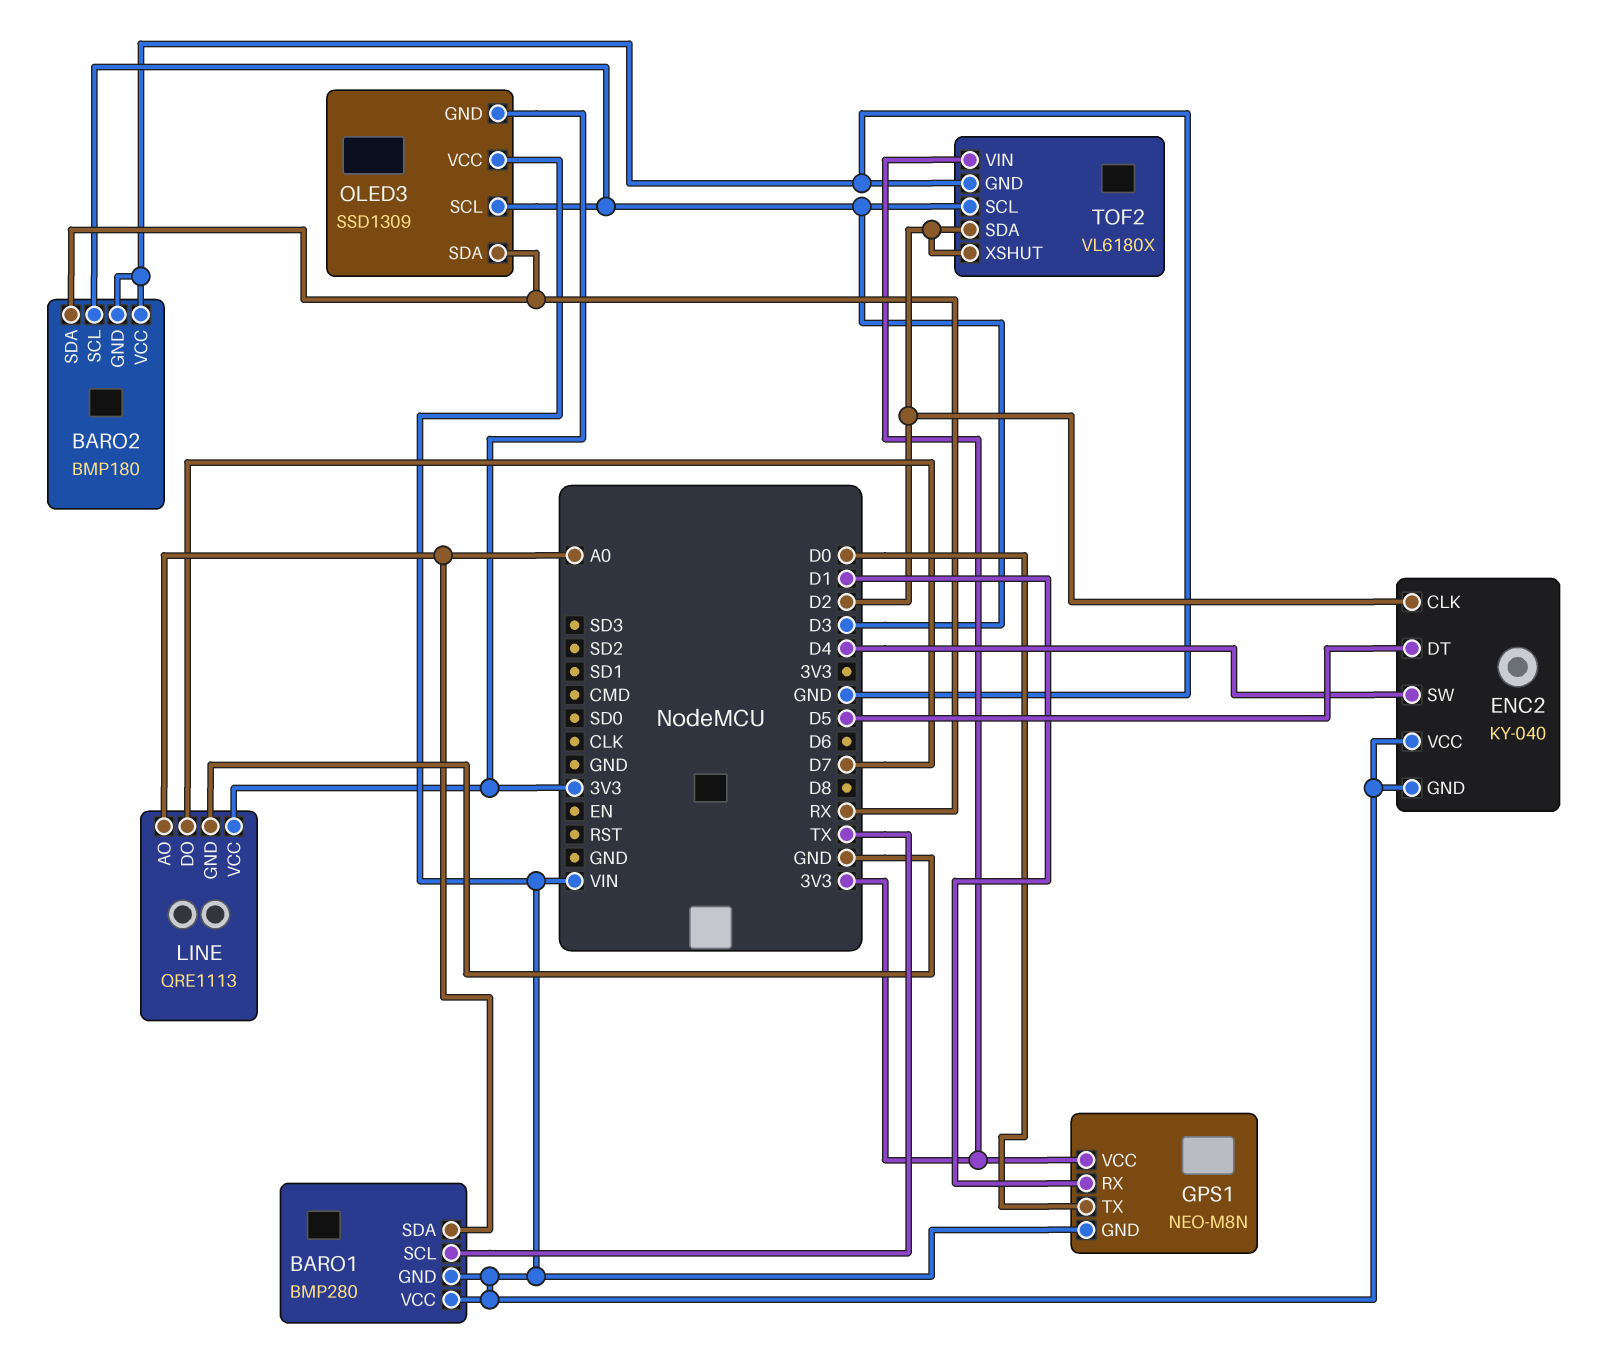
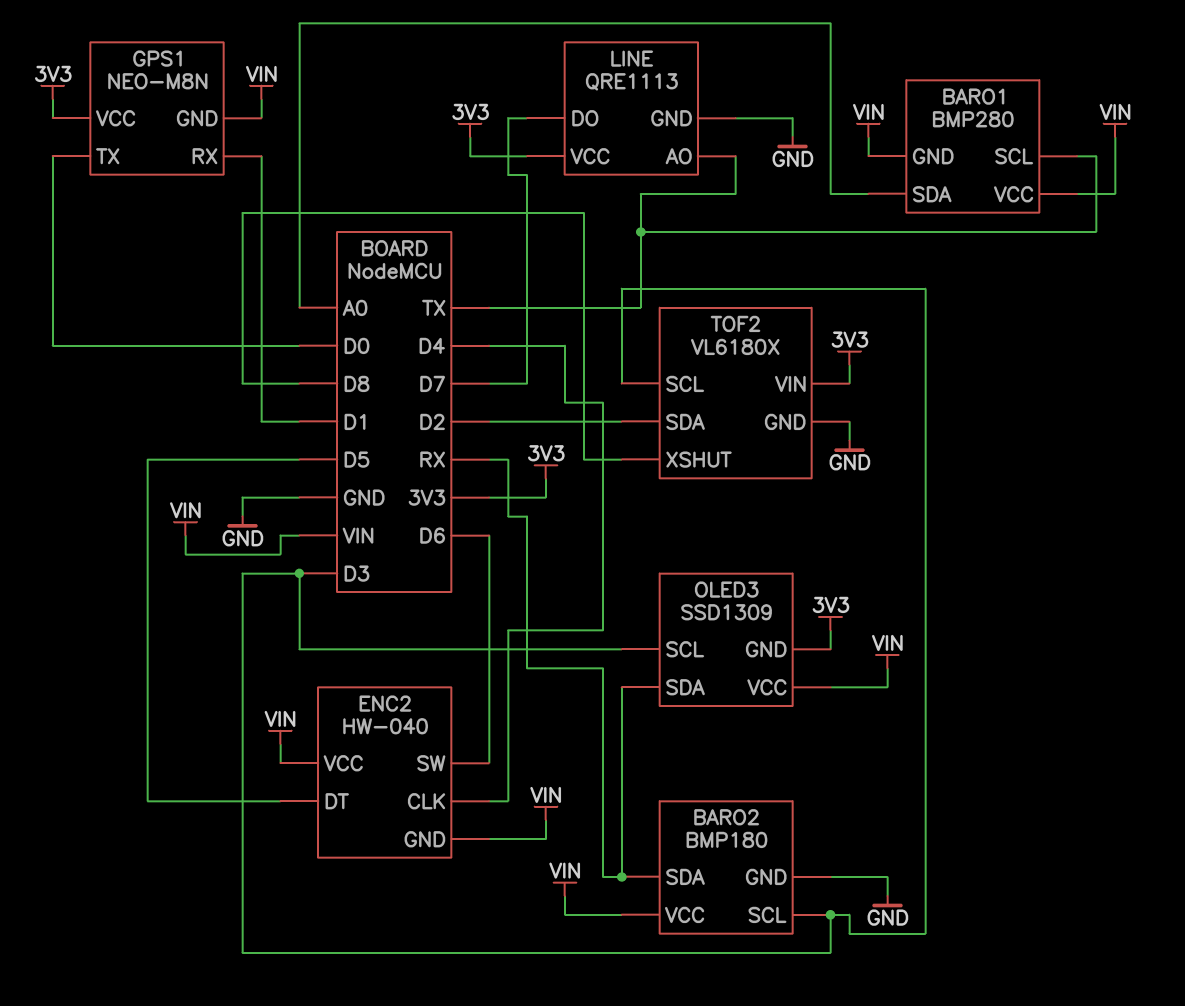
BARO2 pin VCC: GND -> VIN
ENC2: KY-040 -> HW-040
ENC2 pin CLK: D2 -> D4
ENC2 pin SW: D4 -> D6
LINE pin AO: A0 -> TX
TOF2 pin XSHUT: D2 -> D8

